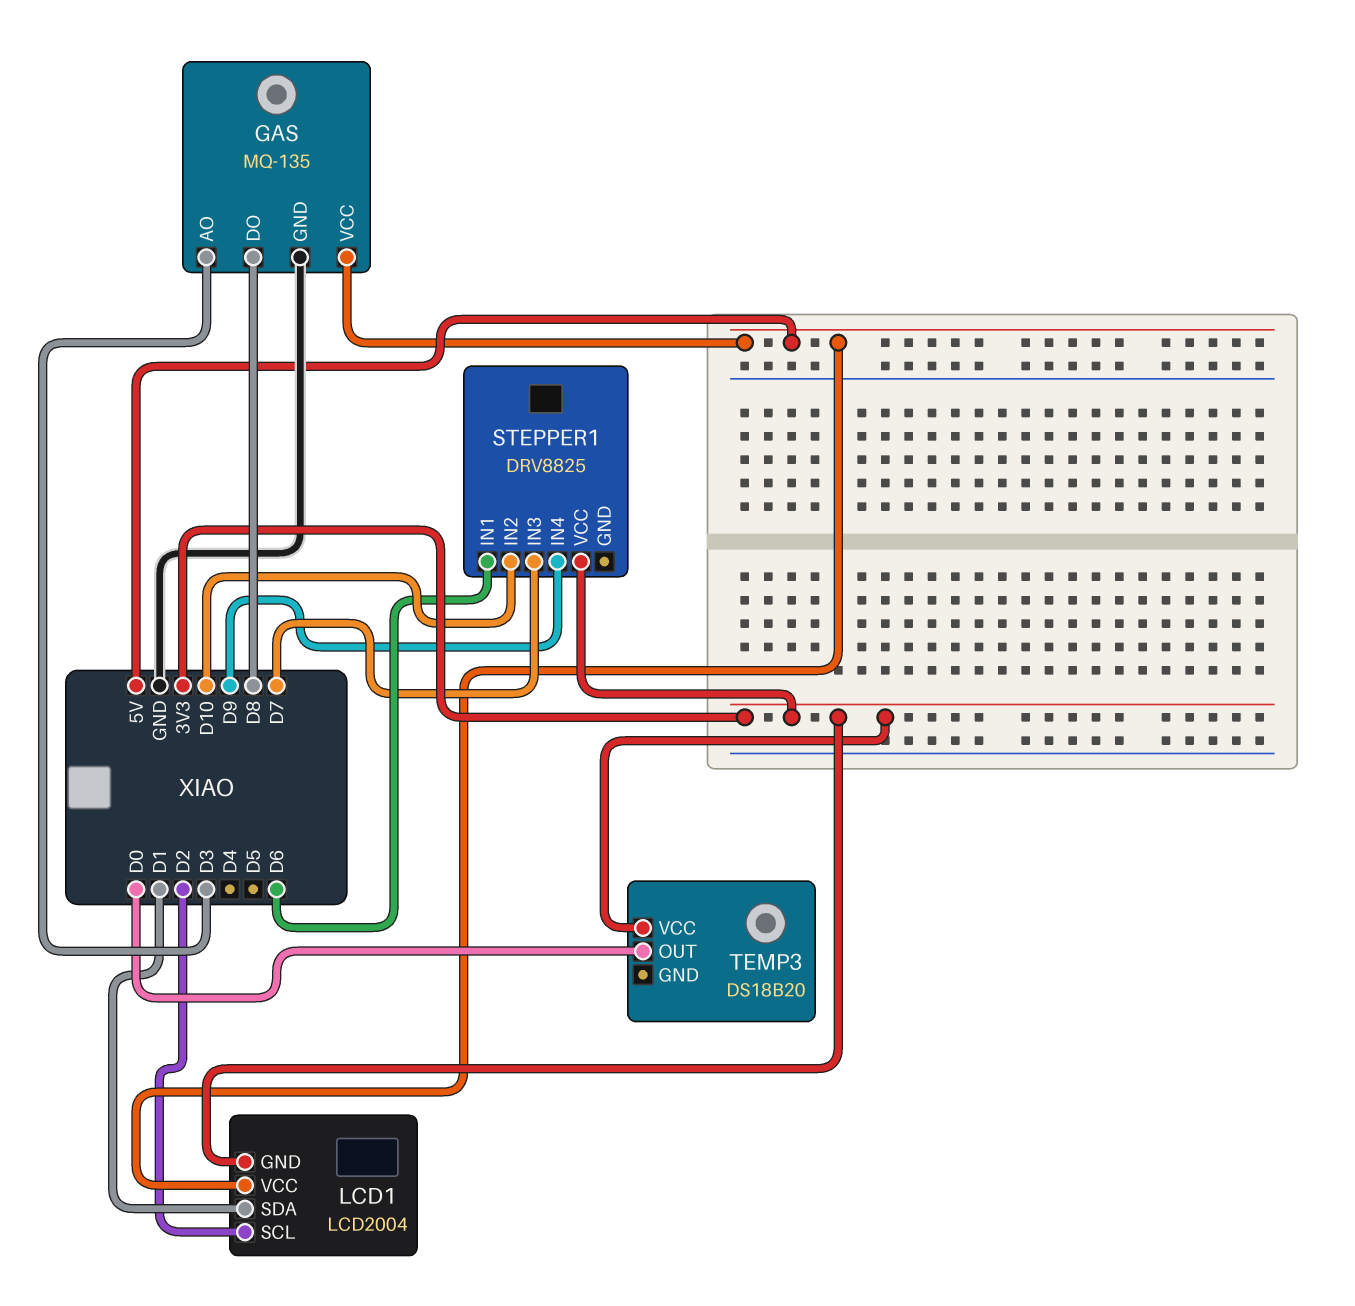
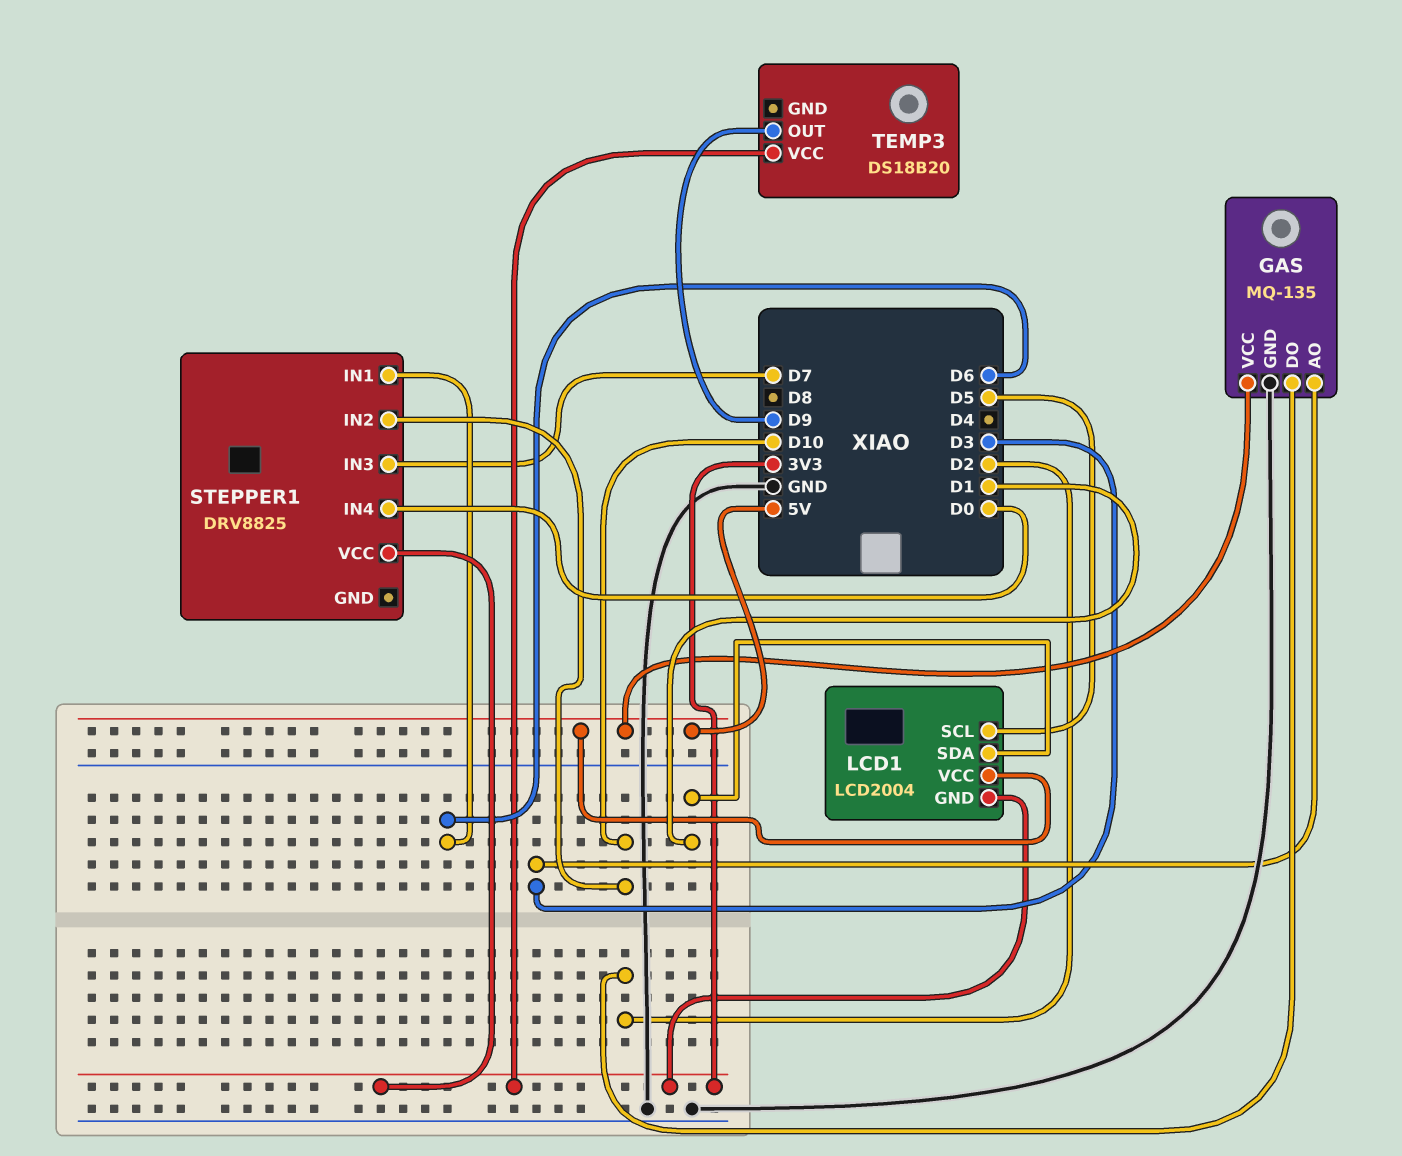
GAS pin DO: D8 -> D2
LCD1 pin SCL: D2 -> D5
STEPPER1 pin IN4: D9 -> D0
TEMP3 pin OUT: D0 -> D9

